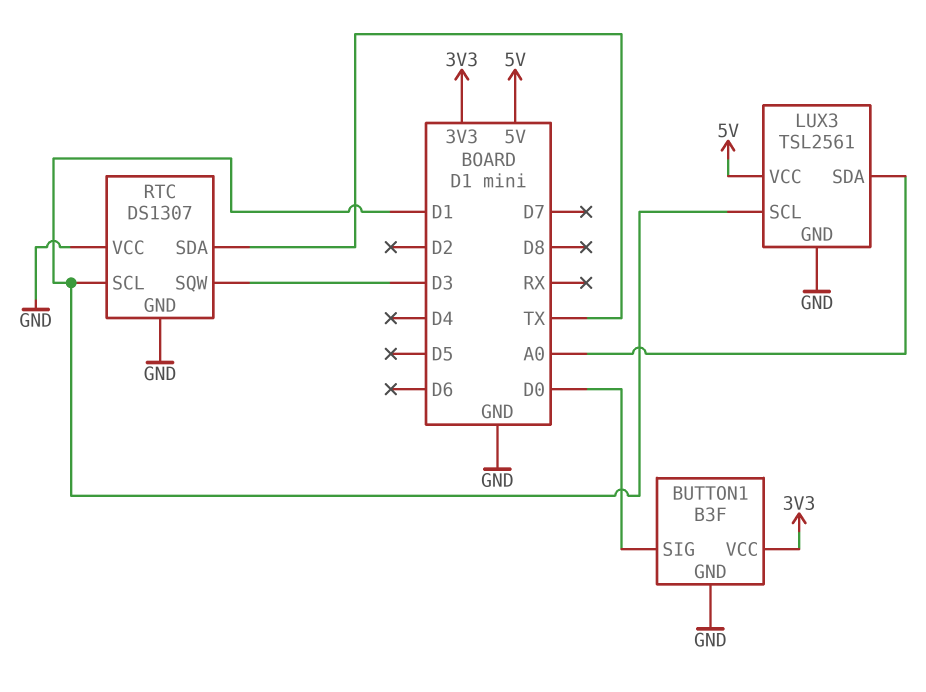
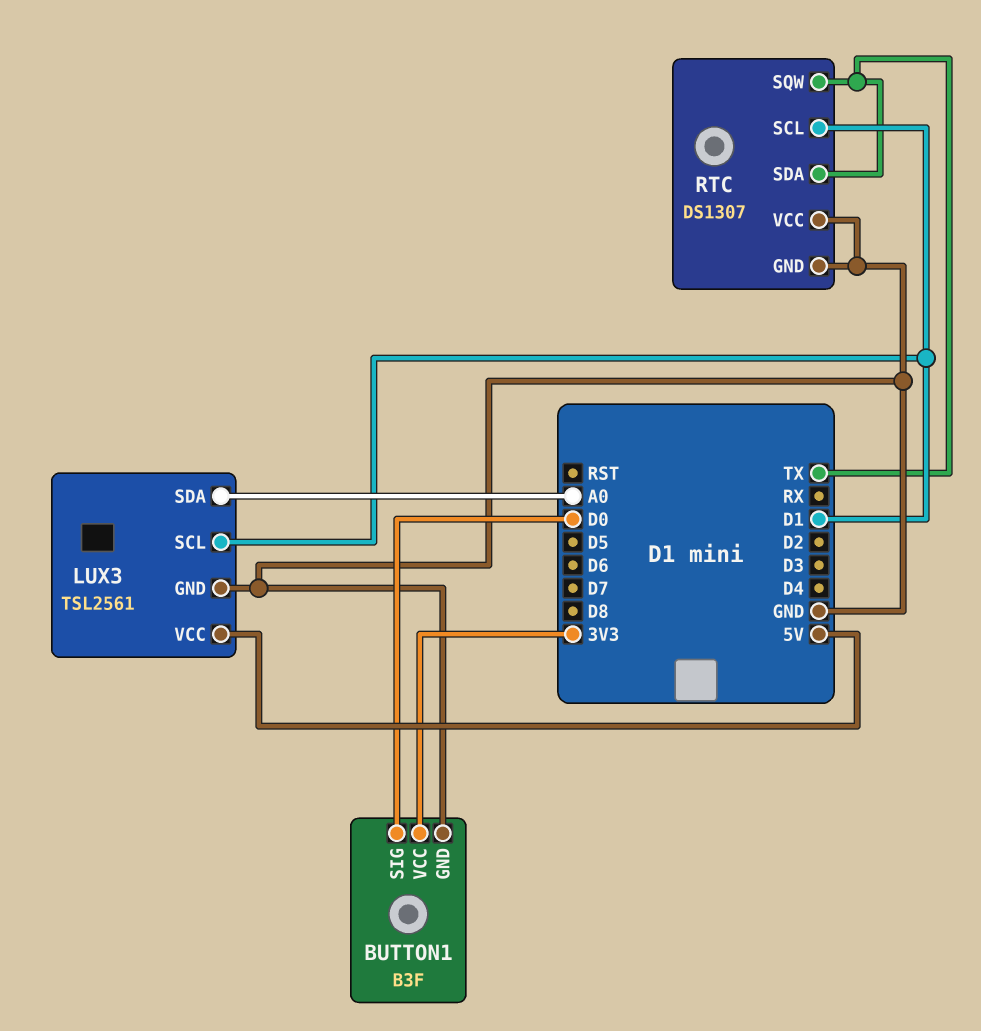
RTC pin SQW: D3 -> TX

